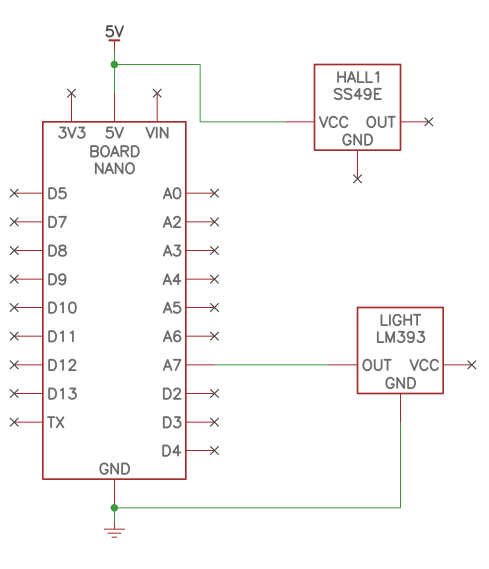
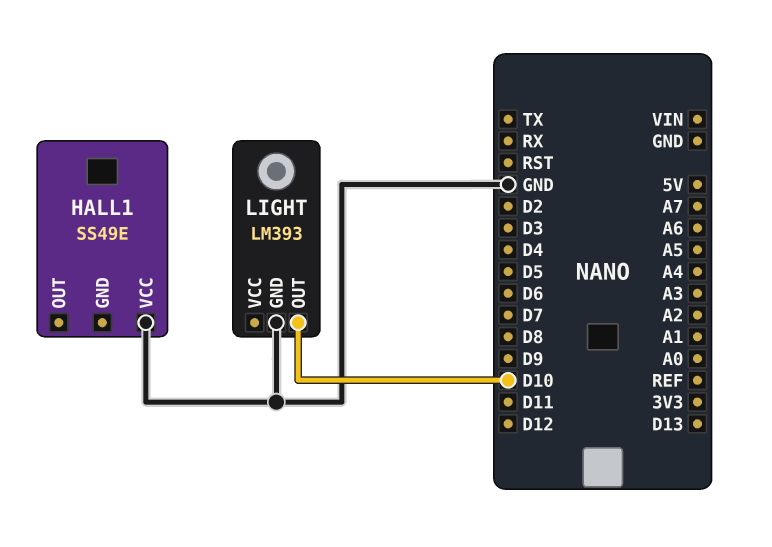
HALL1 pin VCC: 5V -> GND
LIGHT pin OUT: A7 -> D10

